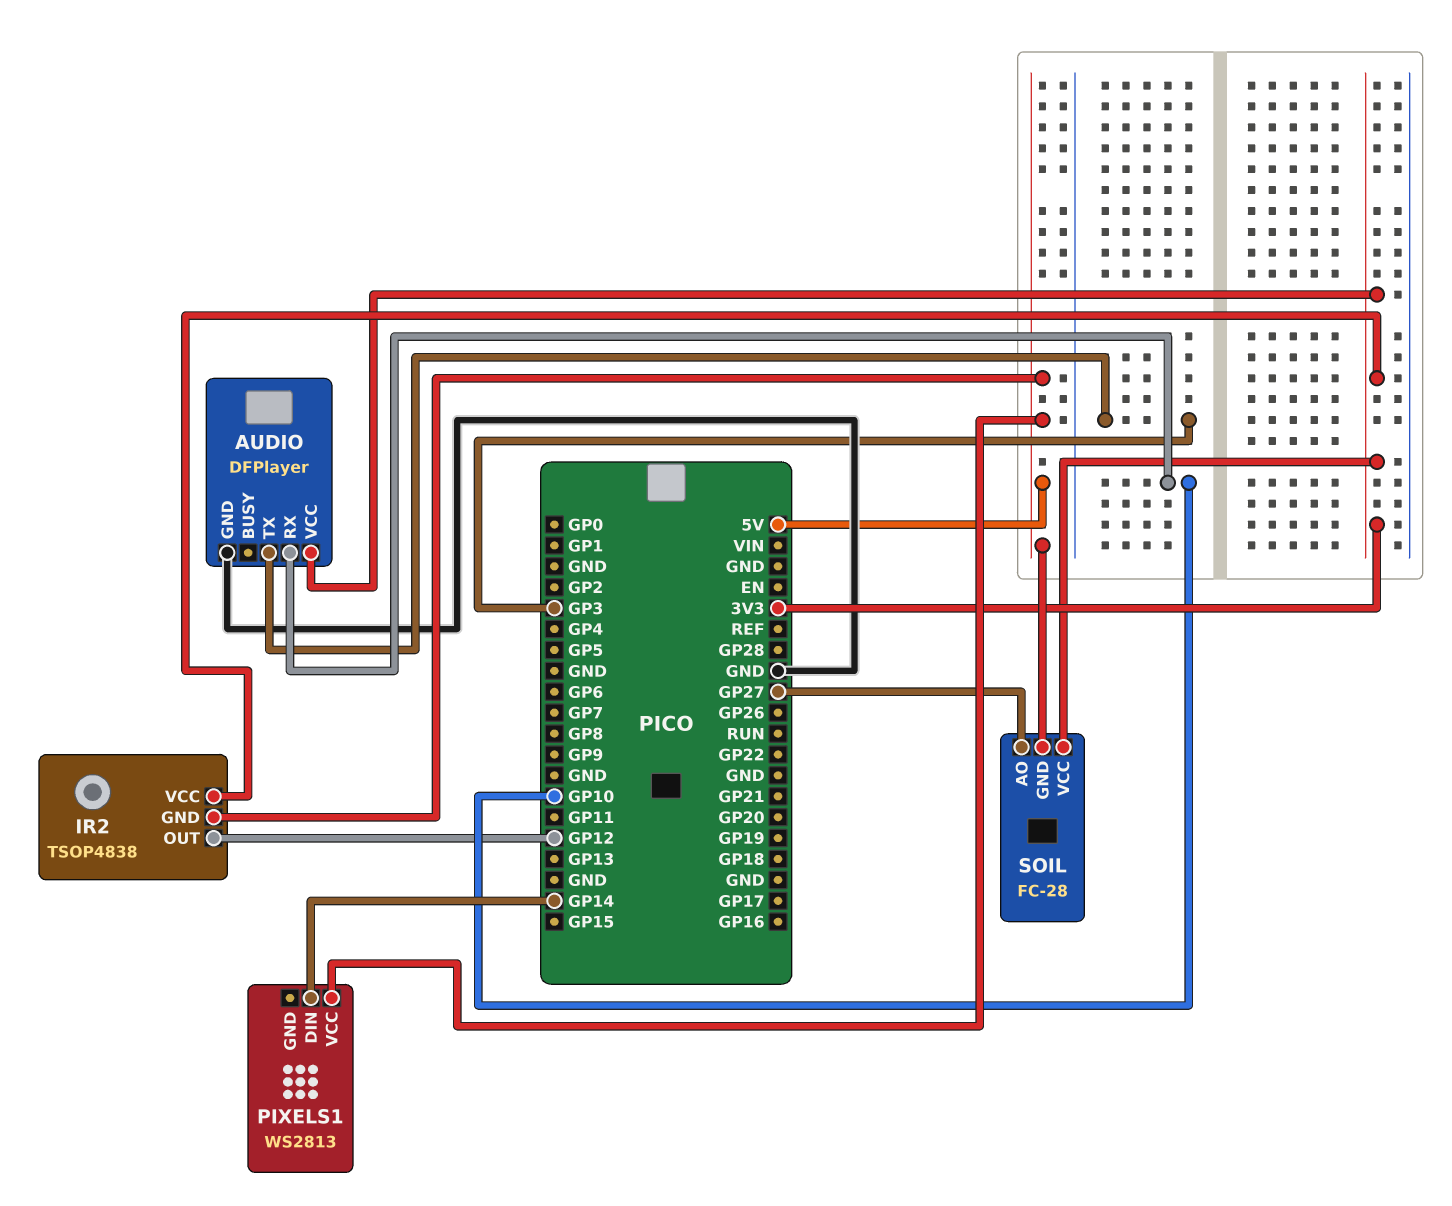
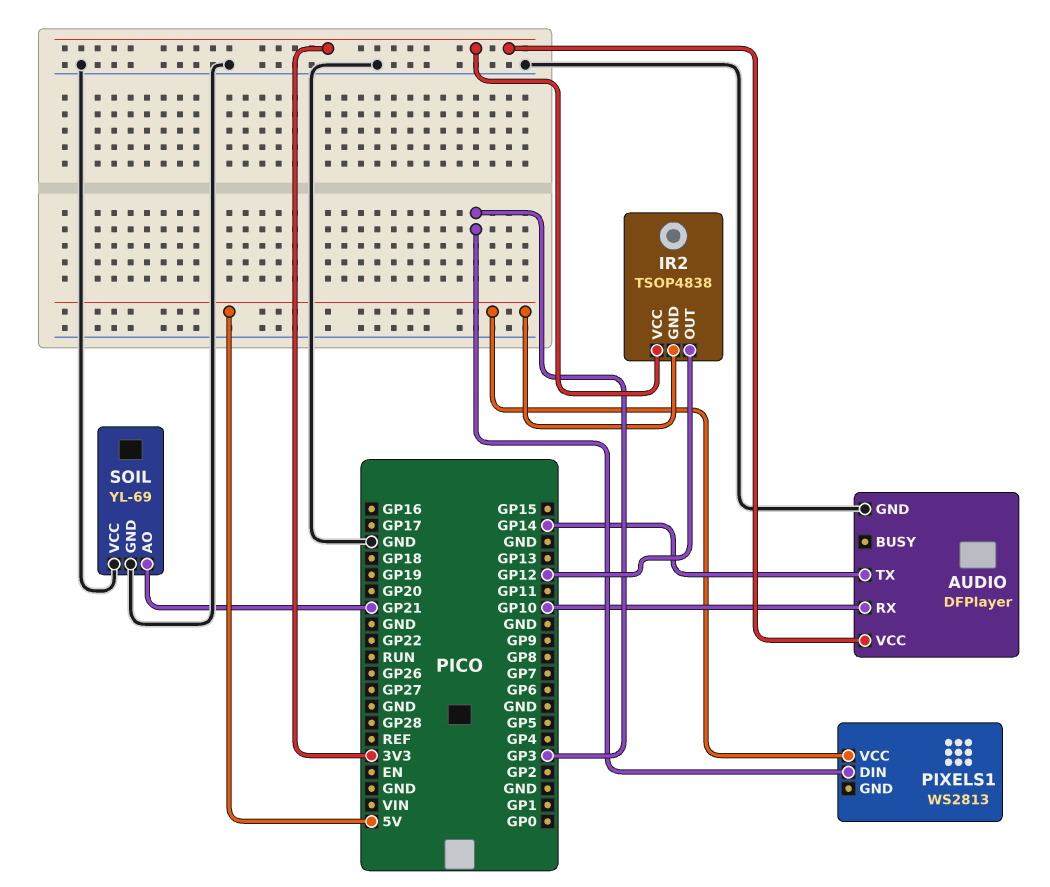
AUDIO pin TX: GP3 -> GP14
PIXELS1 pin DIN: GP14 -> GP3
SOIL: FC-28 -> YL-69
SOIL pin AO: GP27 -> GP21
SOIL pin GND: 5V -> GND
SOIL pin VCC: 3V3 -> GND

